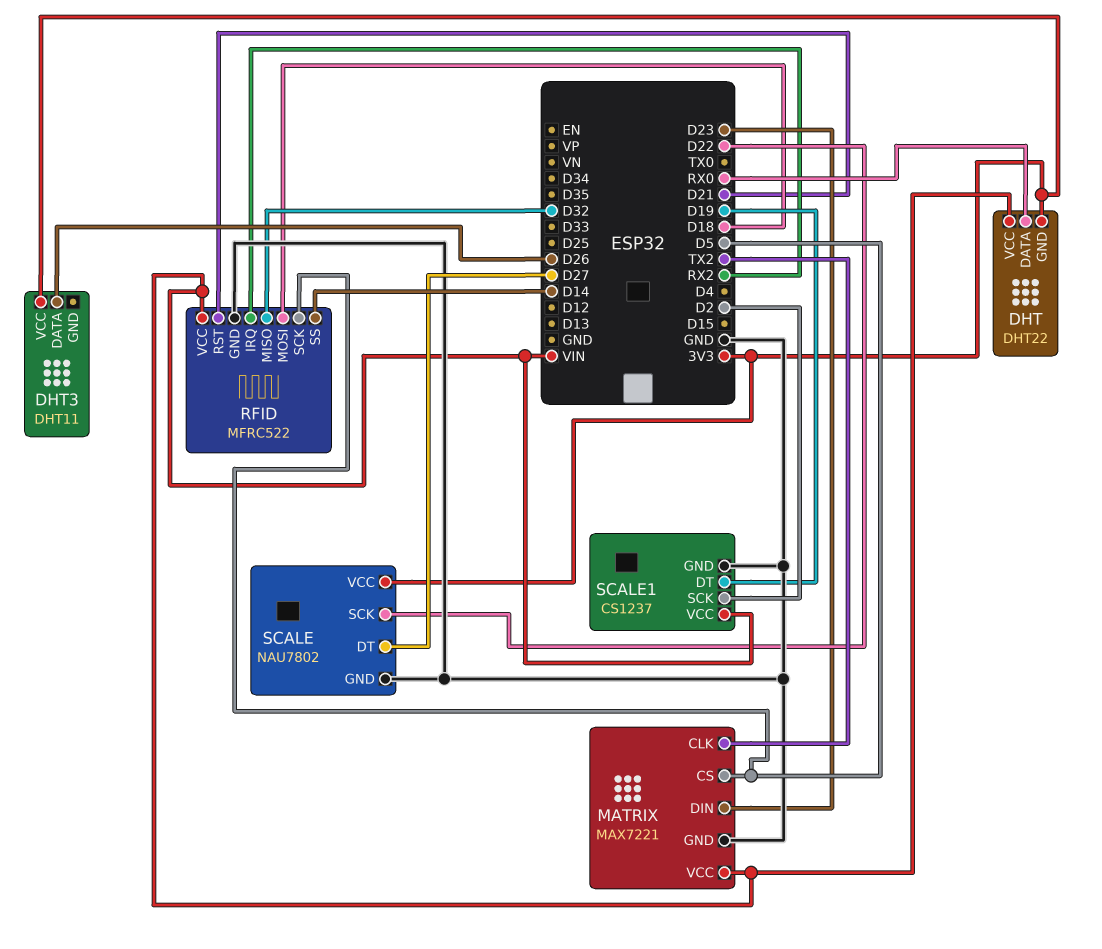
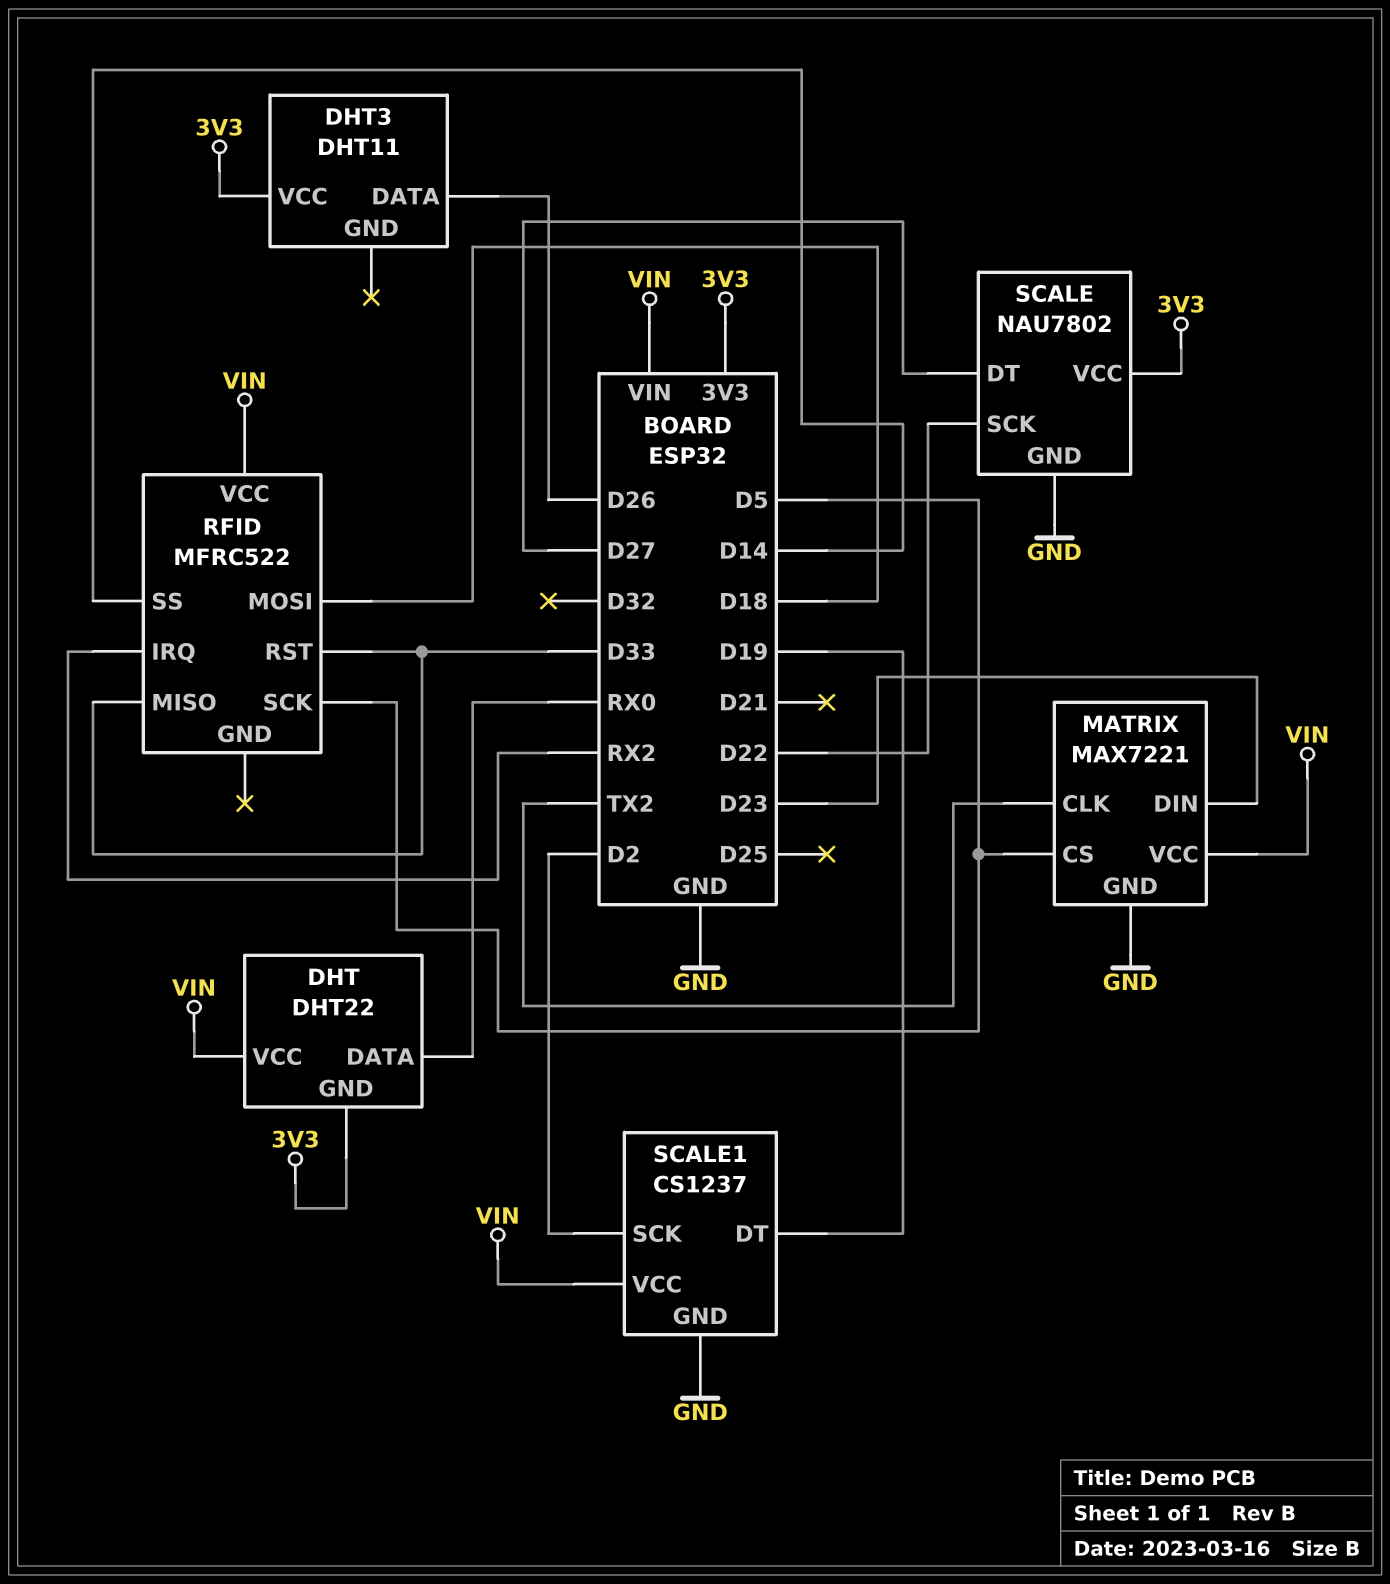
RFID pin GND: GND -> none
RFID pin MISO: D32 -> D33
RFID pin RST: D21 -> D33

